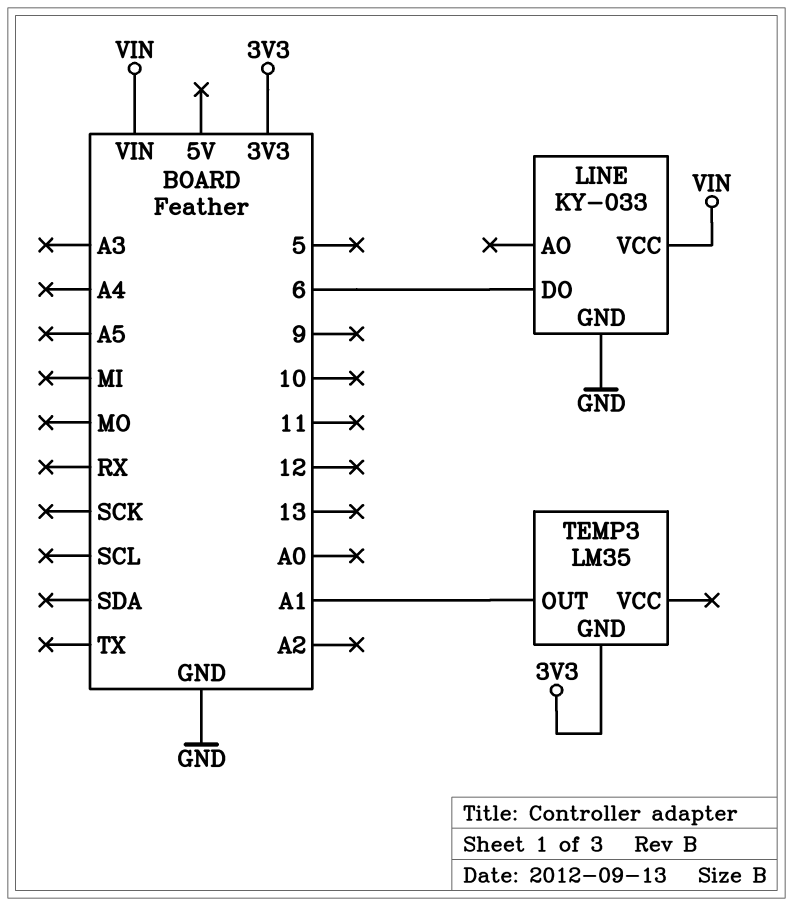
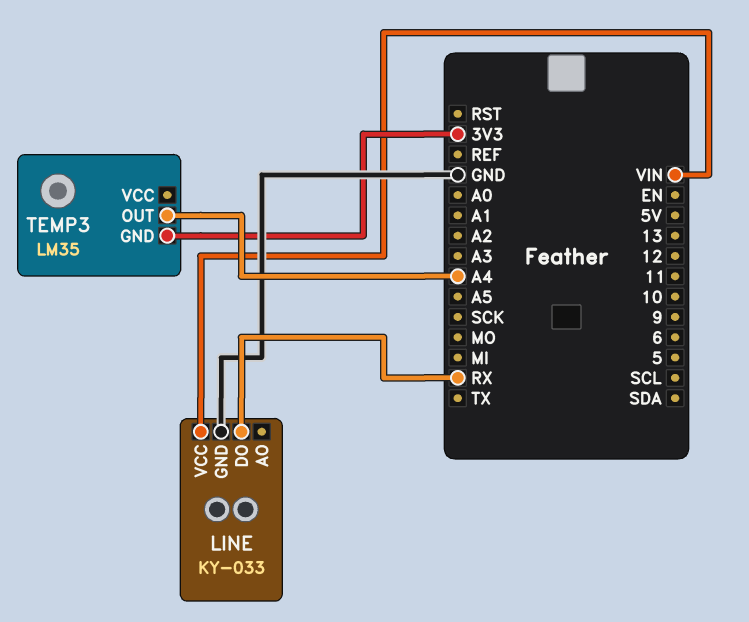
LINE pin DO: 6 -> RX
TEMP3 pin OUT: A1 -> A4

